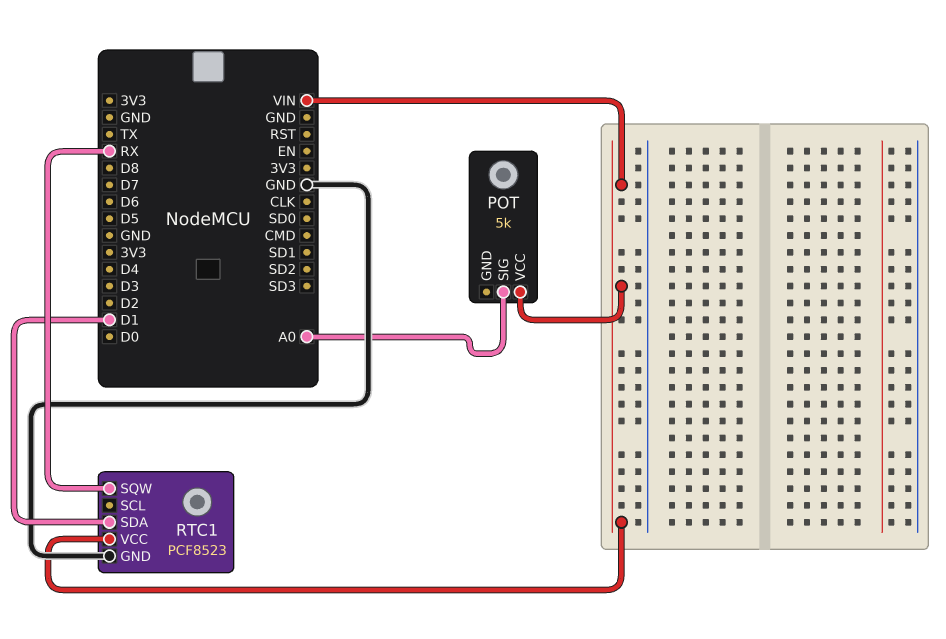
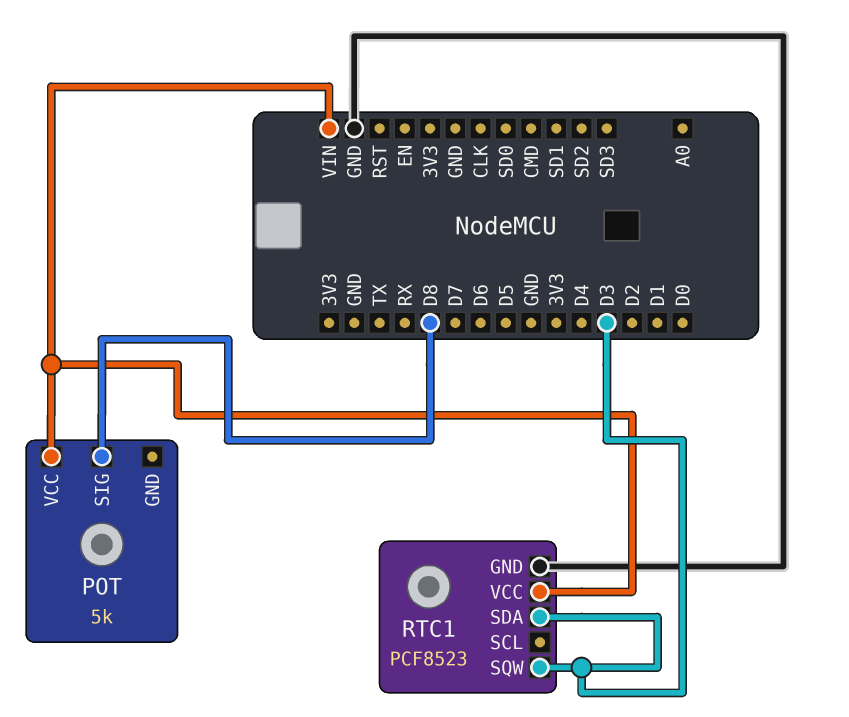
POT pin SIG: A0 -> D8
RTC1 pin SDA: D1 -> D3
RTC1 pin SQW: RX -> D3

